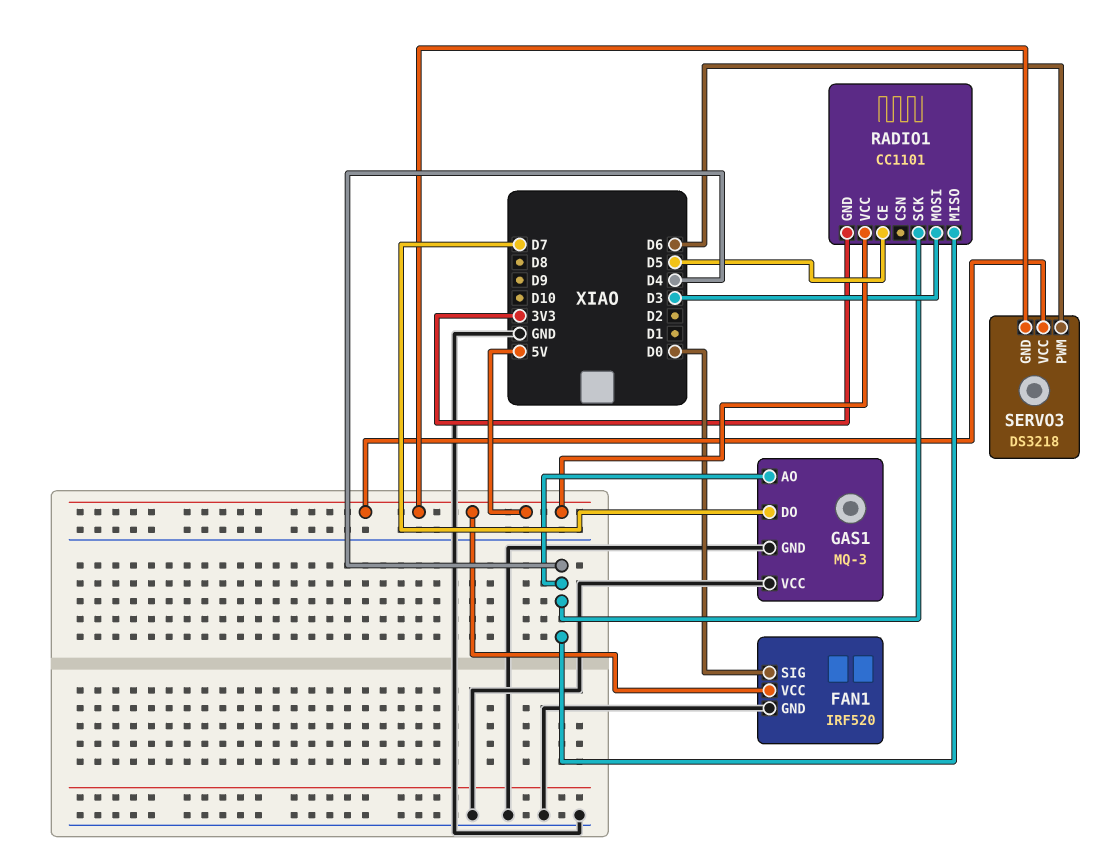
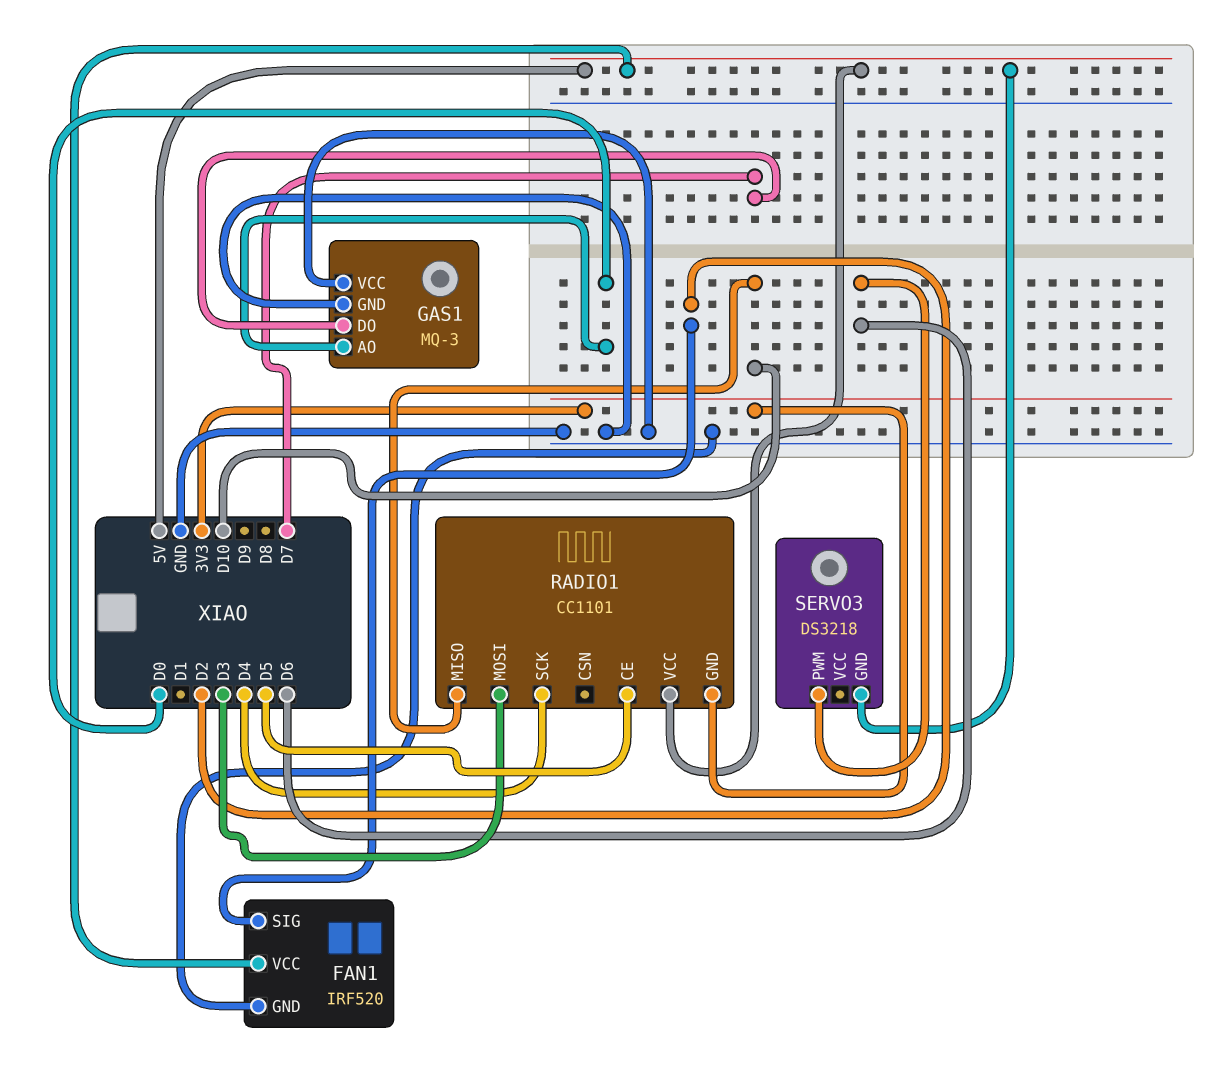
FAN1 pin SIG: D0 -> D2
GAS1 pin AO: D4 -> D0
RADIO1 pin MISO: D4 -> D10
SERVO3 pin VCC: 5V -> none

